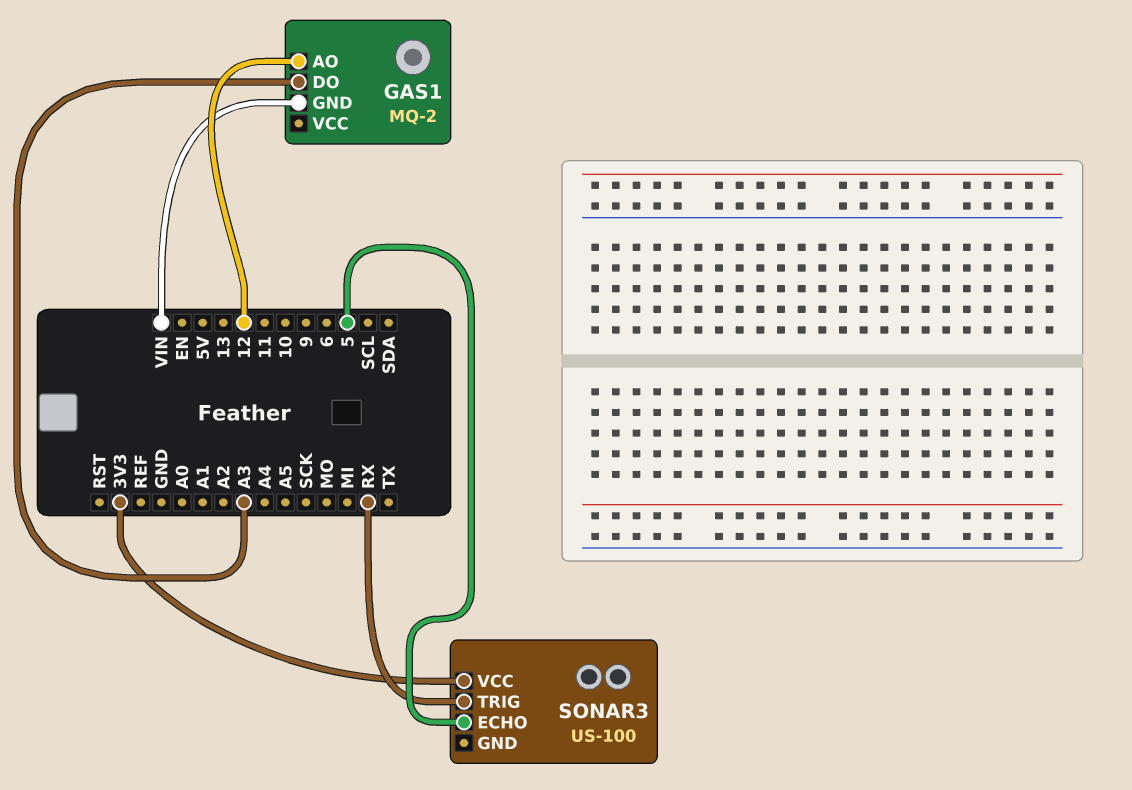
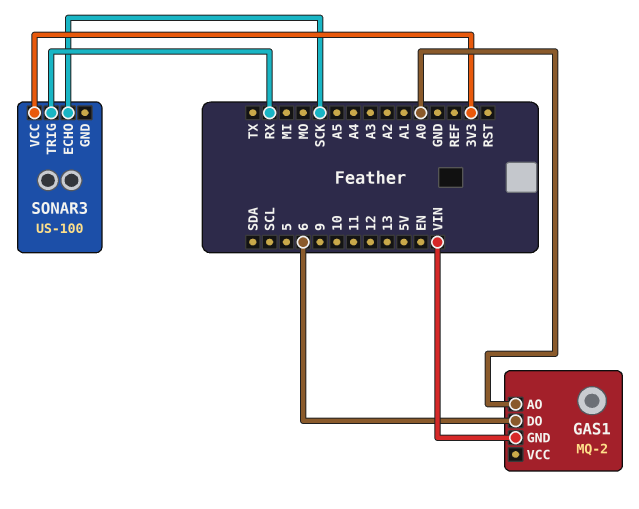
GAS1 pin AO: 12 -> A0
GAS1 pin DO: A3 -> 6
SONAR3 pin ECHO: 5 -> SCK

